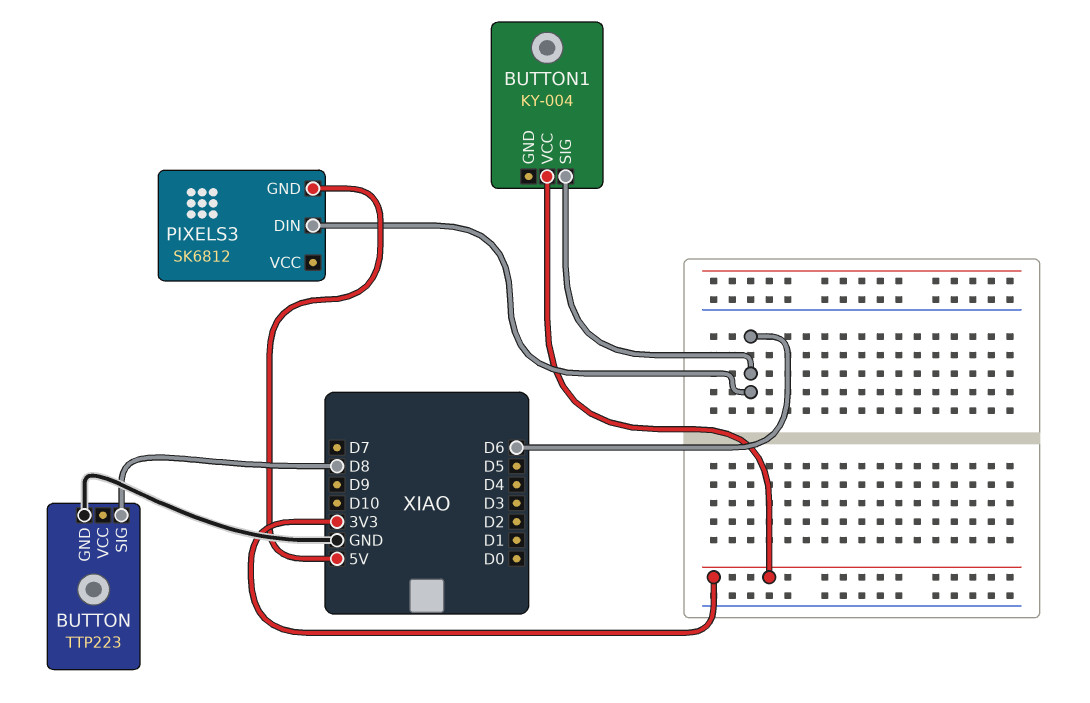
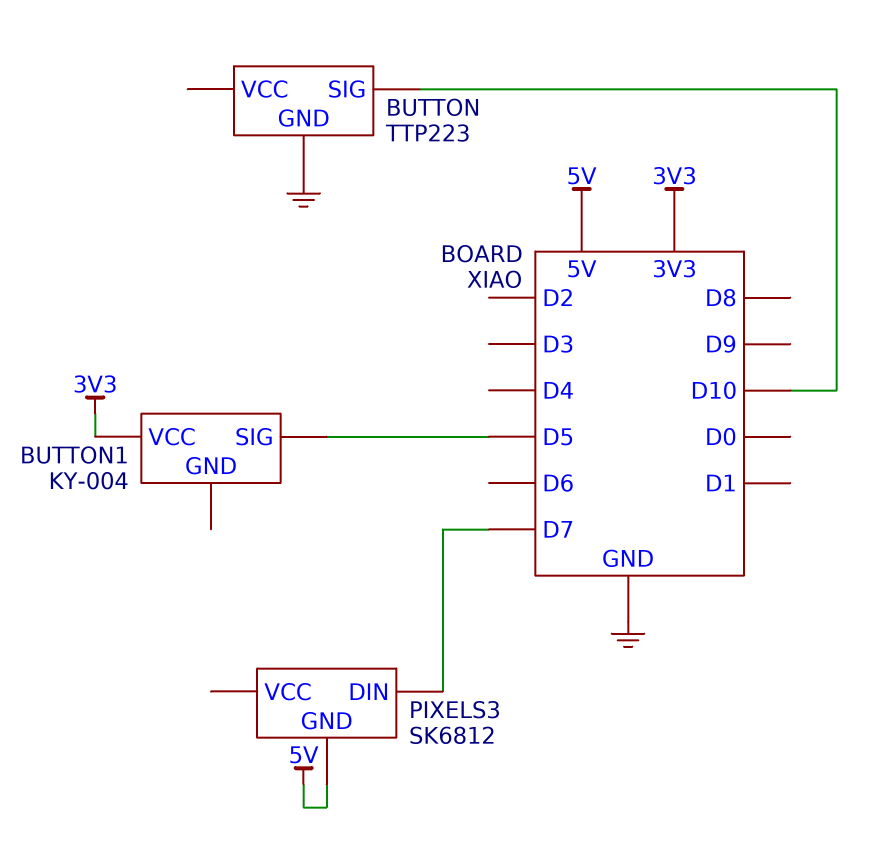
BUTTON pin SIG: D8 -> D10
BUTTON1 pin SIG: D6 -> D5
PIXELS3 pin DIN: D6 -> D7

